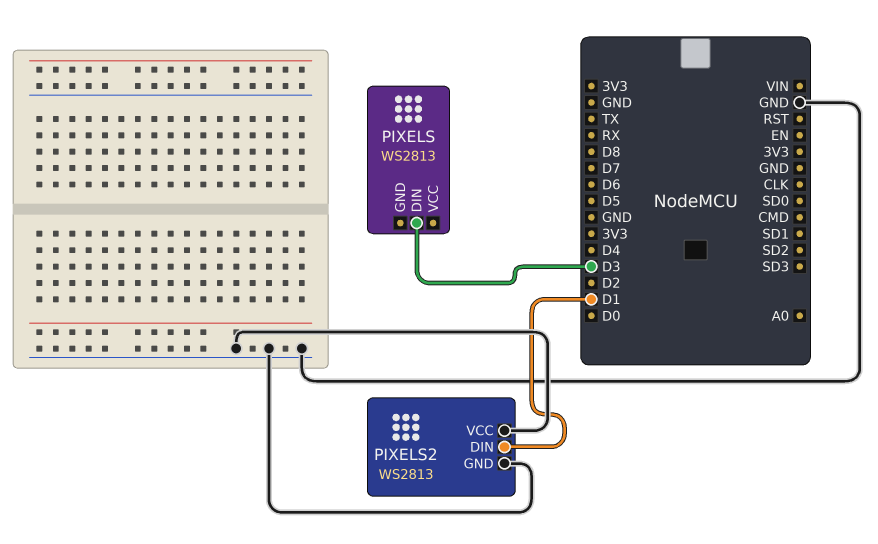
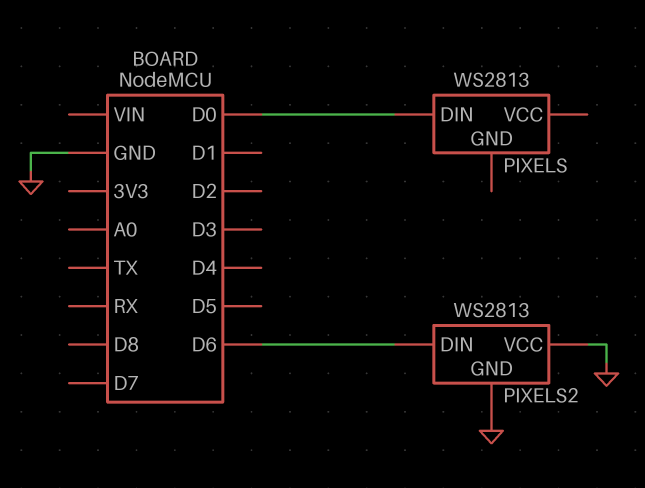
PIXELS pin DIN: D3 -> D0
PIXELS2 pin DIN: D1 -> D6

